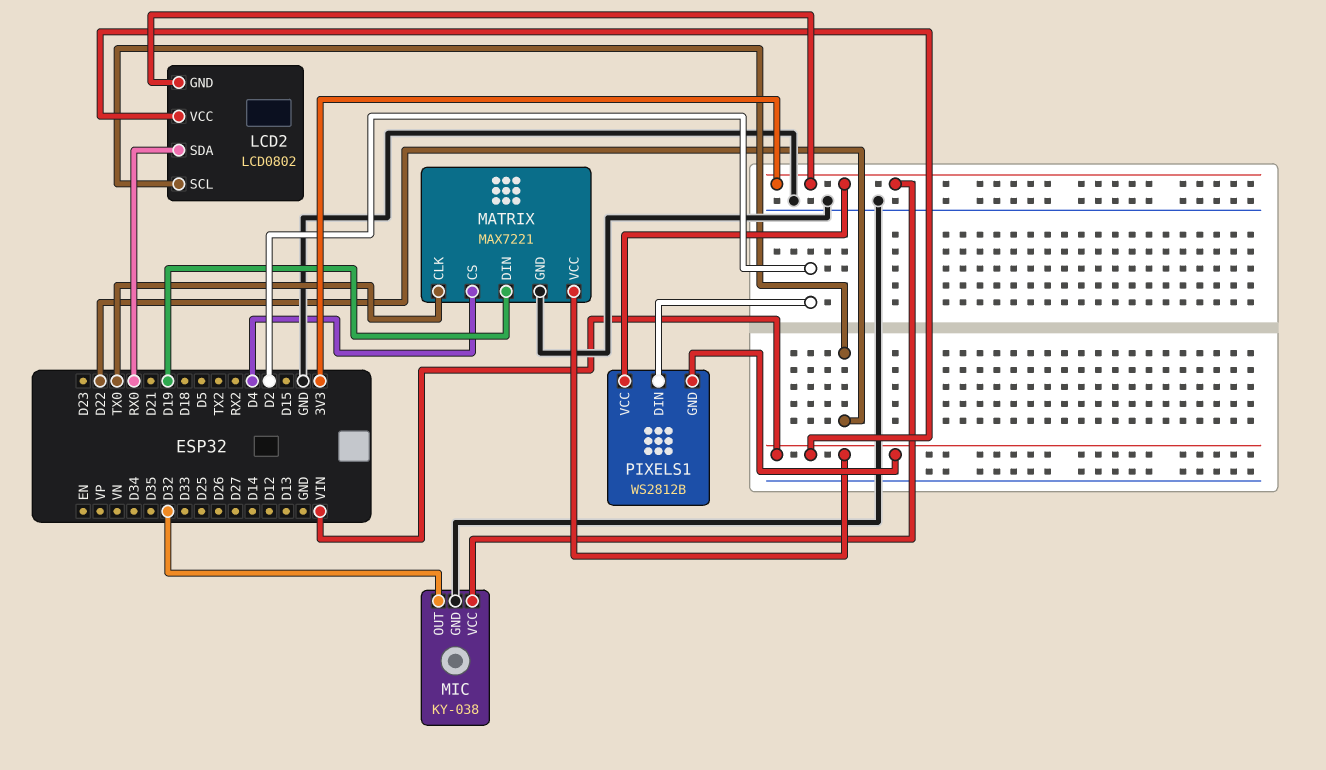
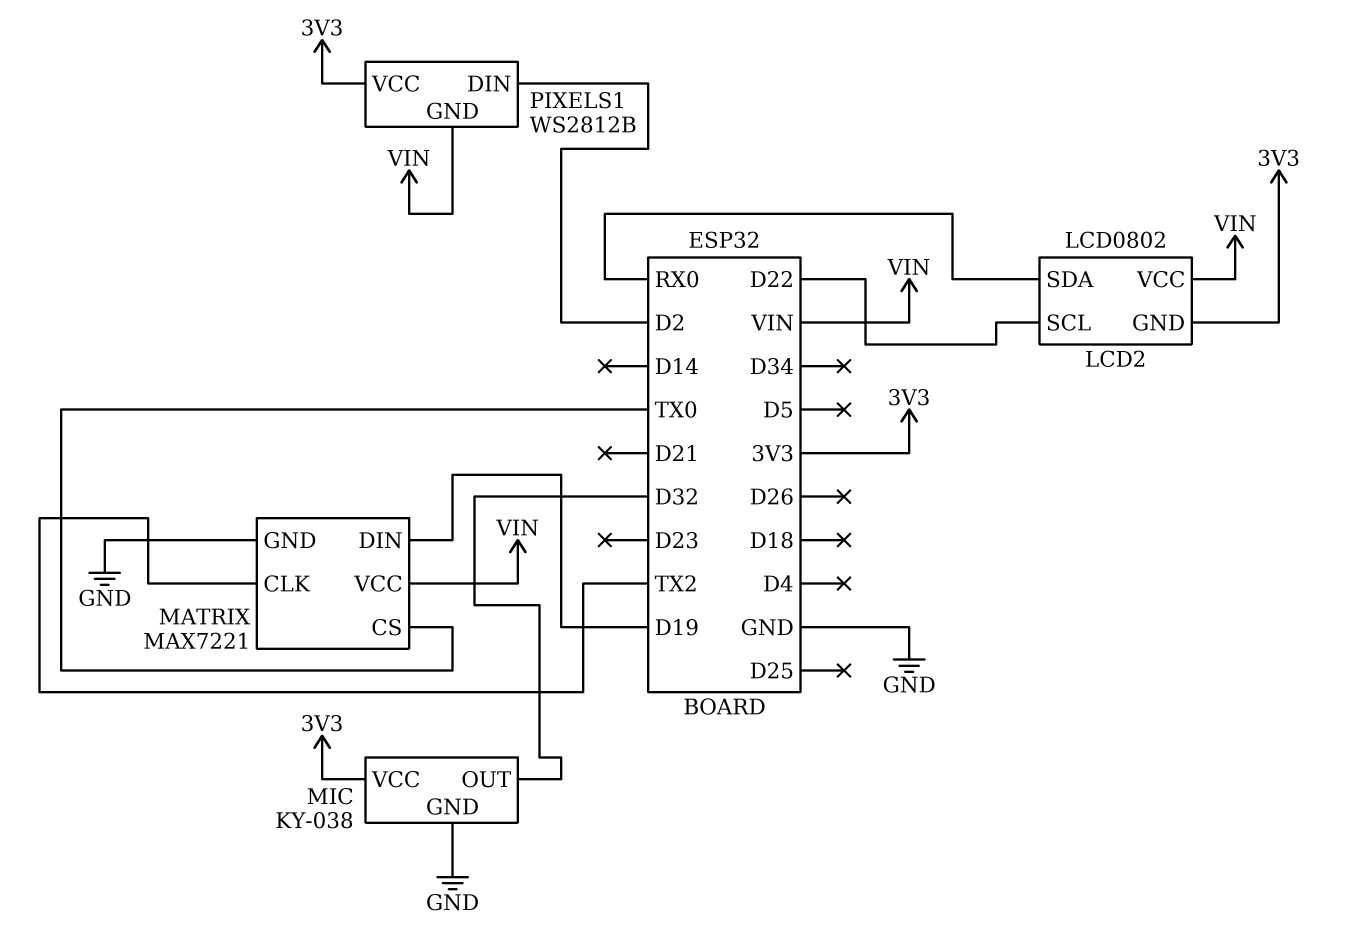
MATRIX pin CLK: TX0 -> TX2
MATRIX pin CS: D4 -> TX0

